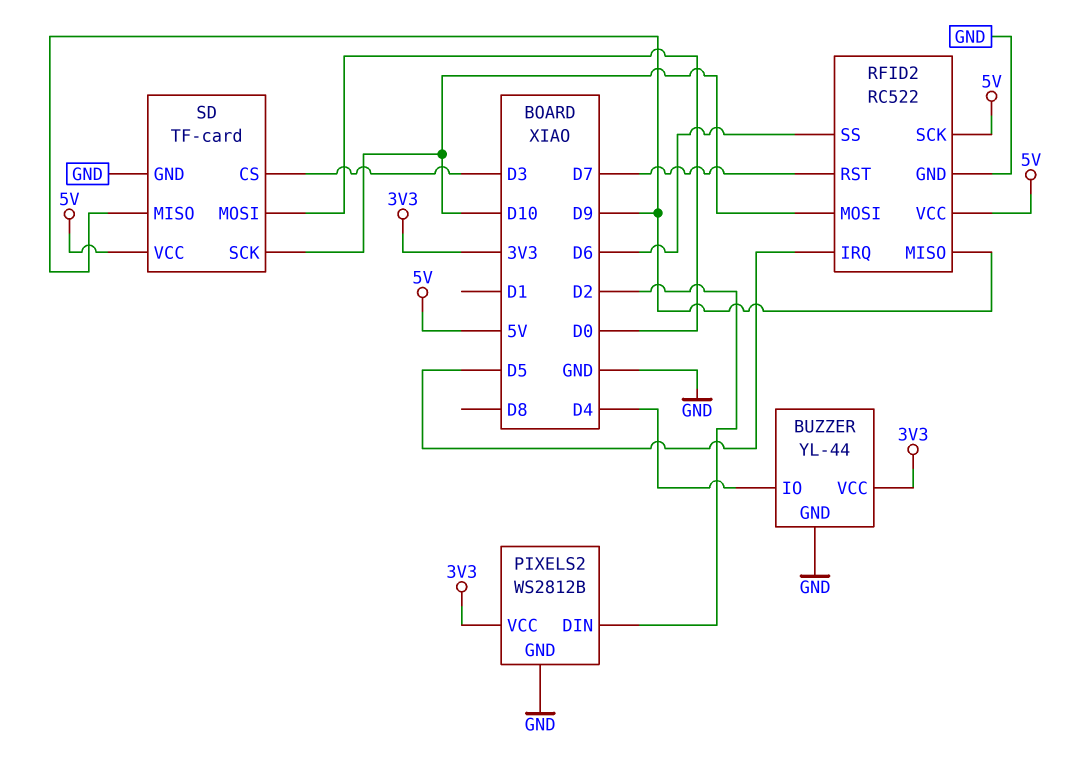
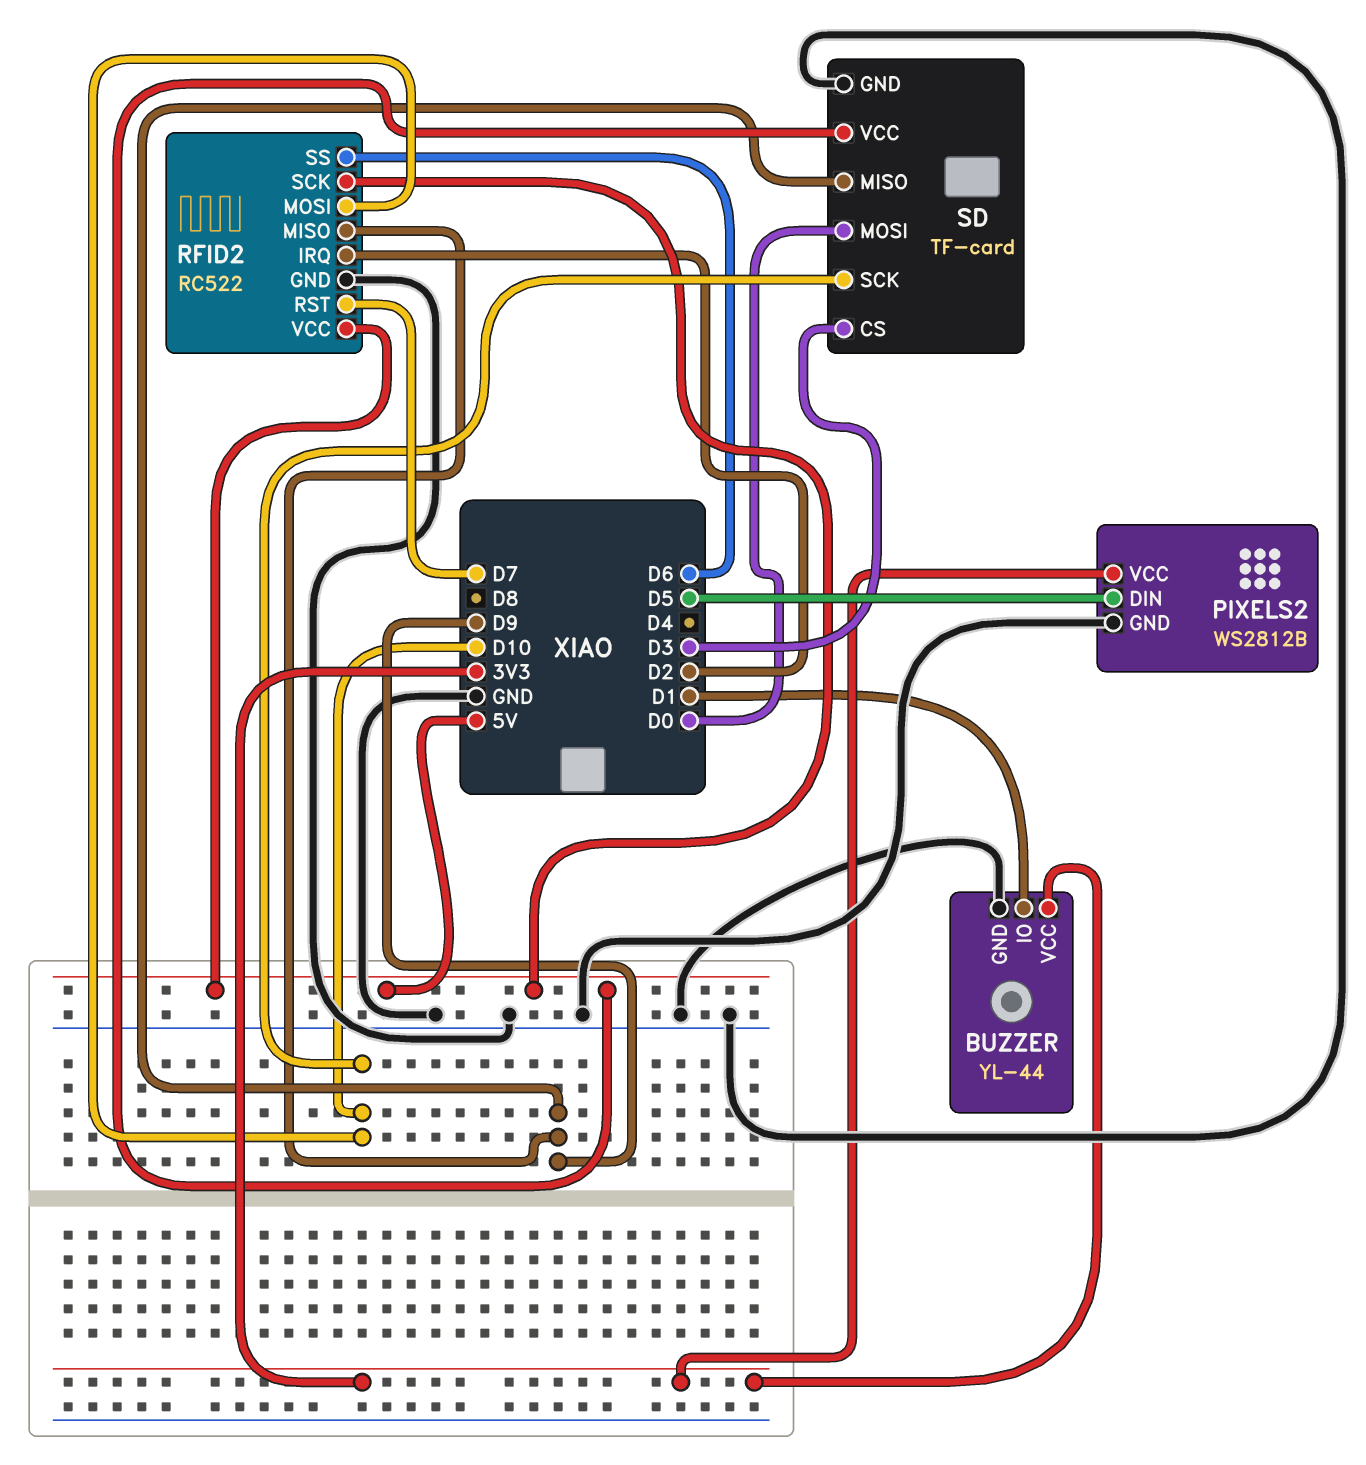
BUZZER pin IO: D4 -> D1
PIXELS2 pin DIN: D2 -> D5
RFID2 pin IRQ: D5 -> D2

